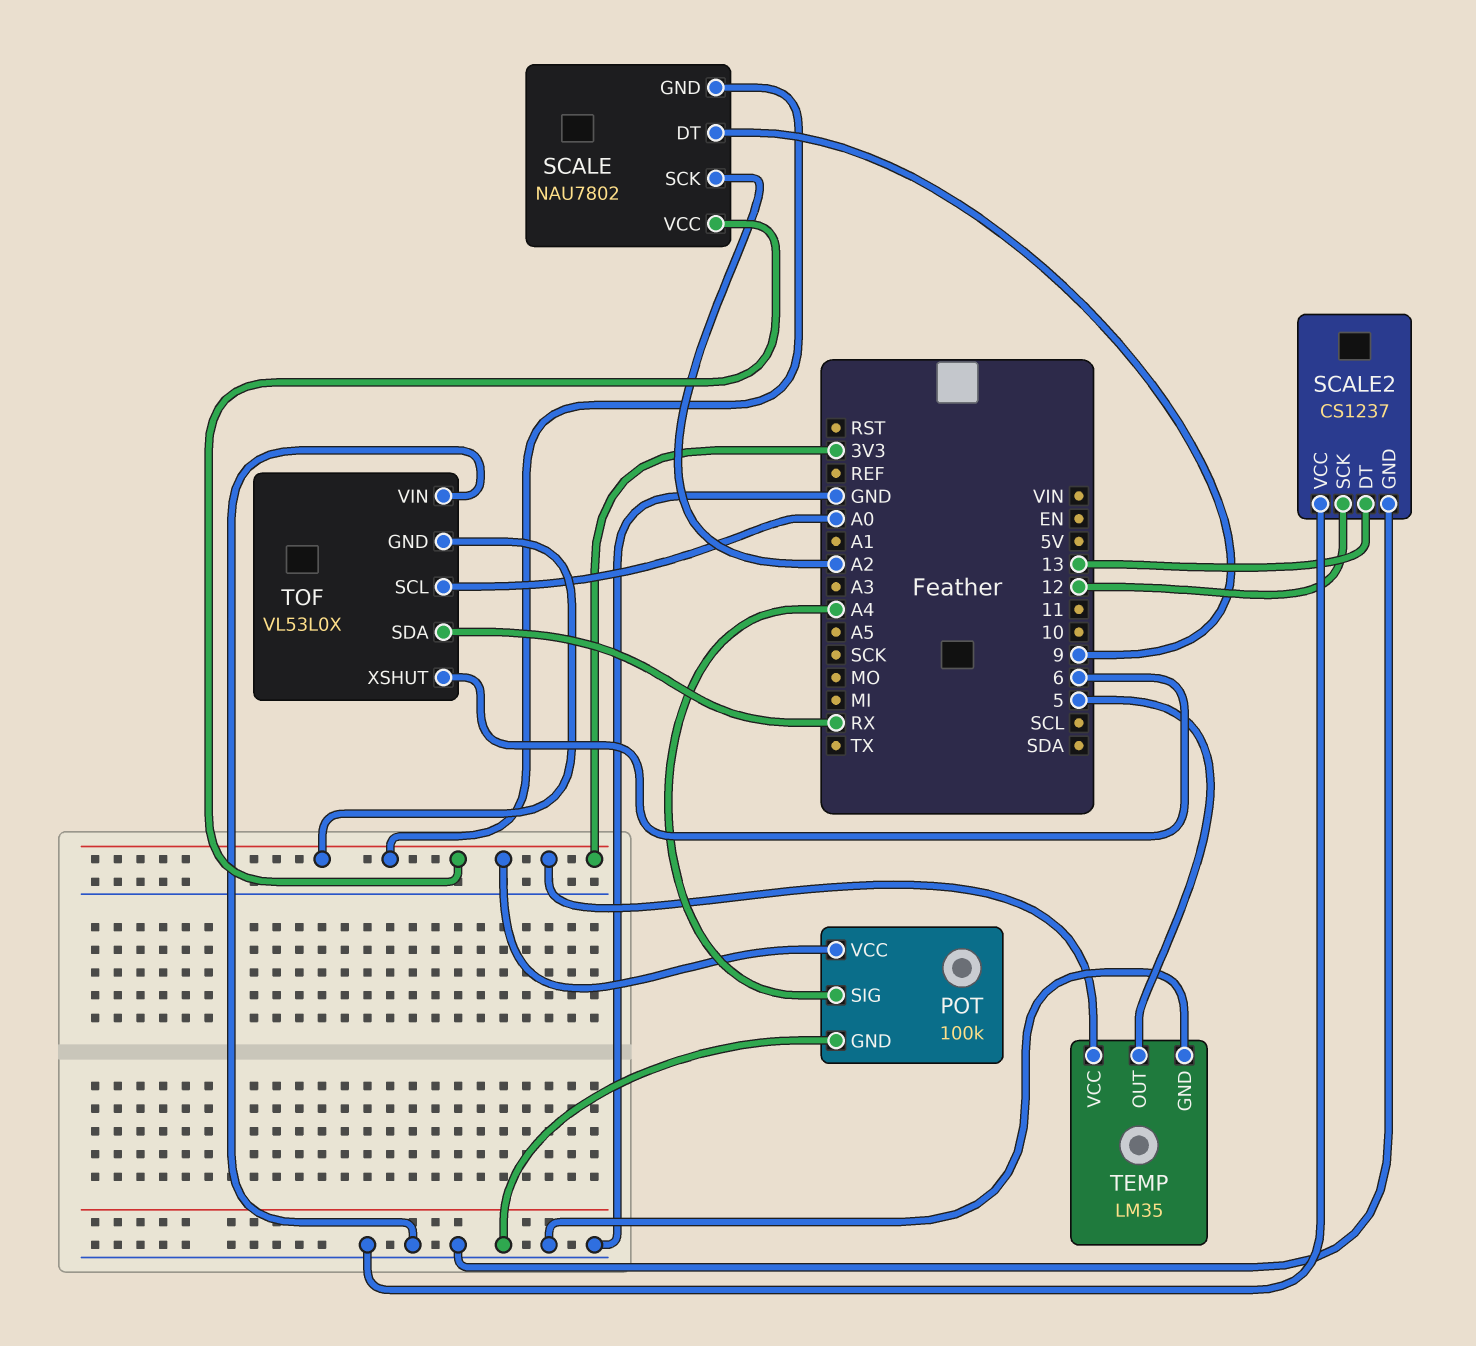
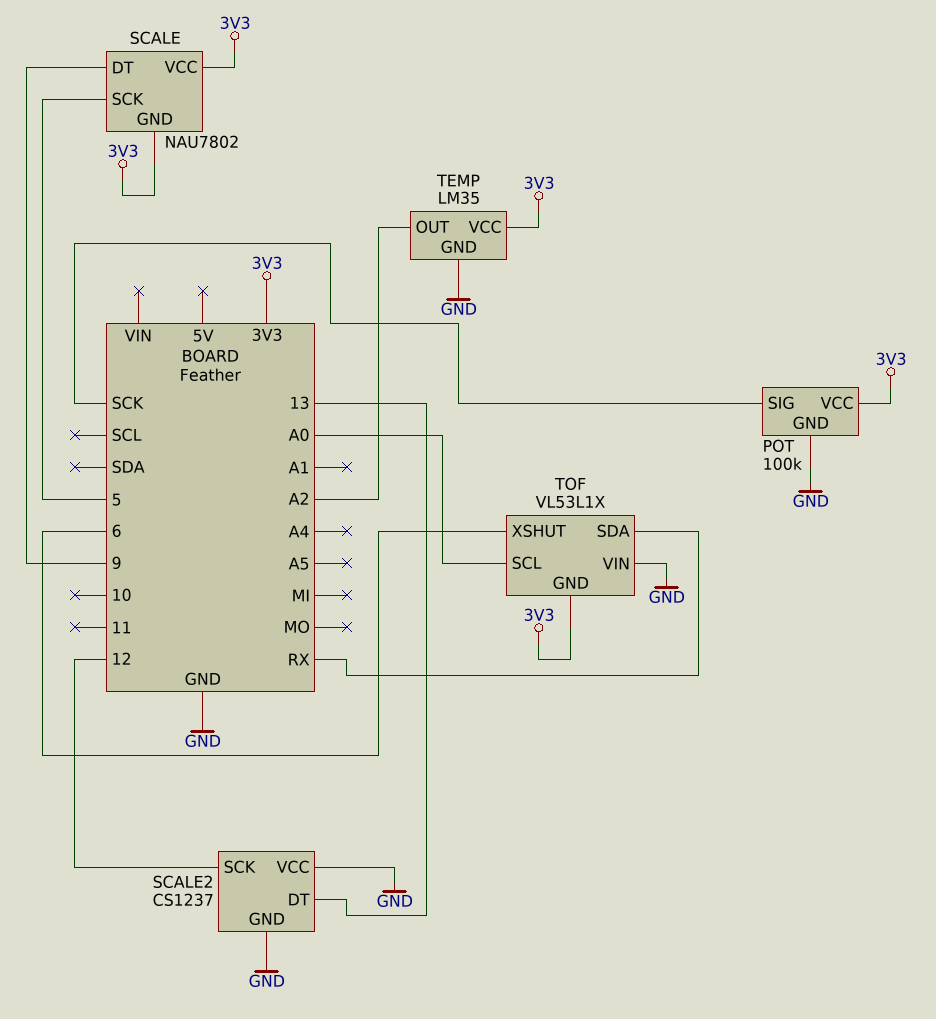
POT pin SIG: A4 -> SCK
SCALE pin SCK: A2 -> 5
TEMP pin OUT: 5 -> A2
TOF: VL53L0X -> VL53L1X

